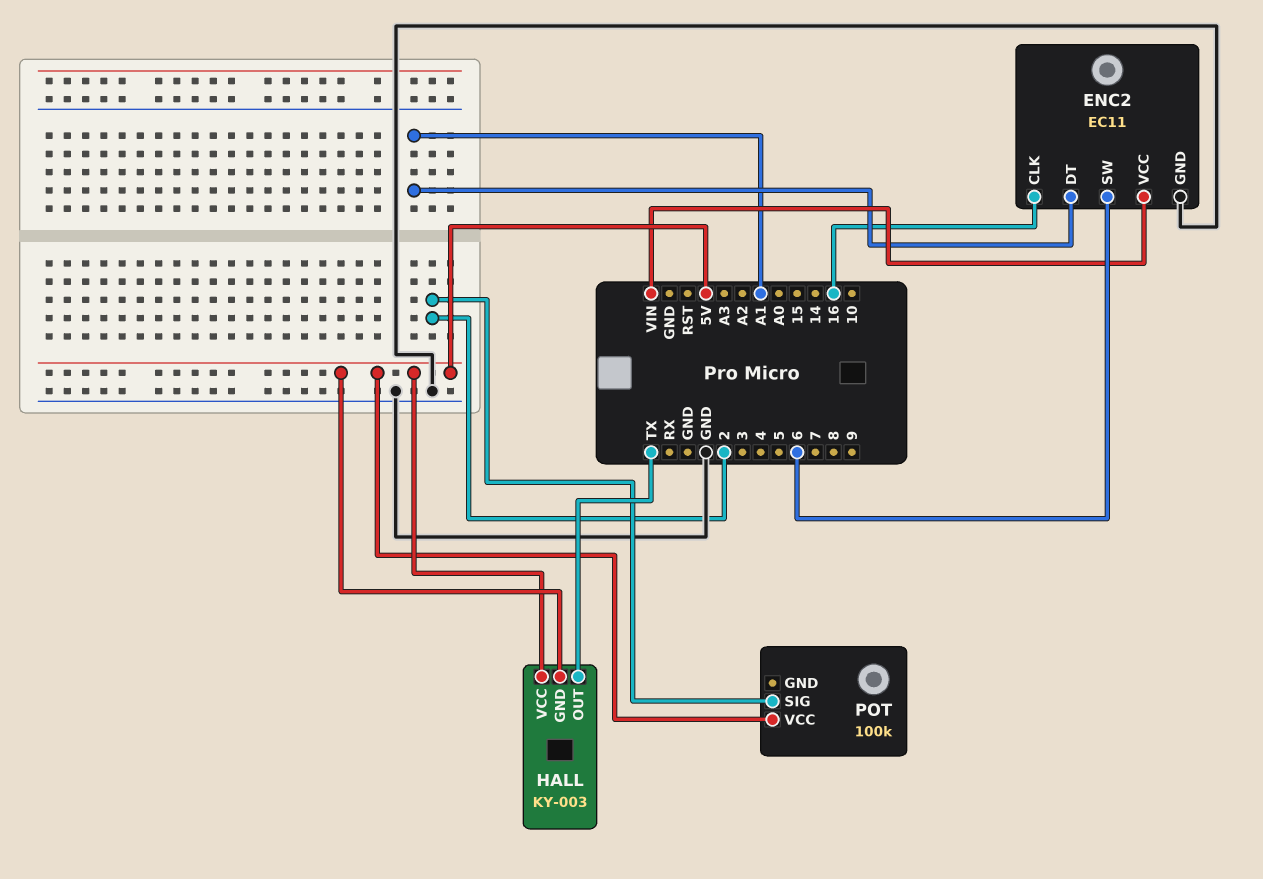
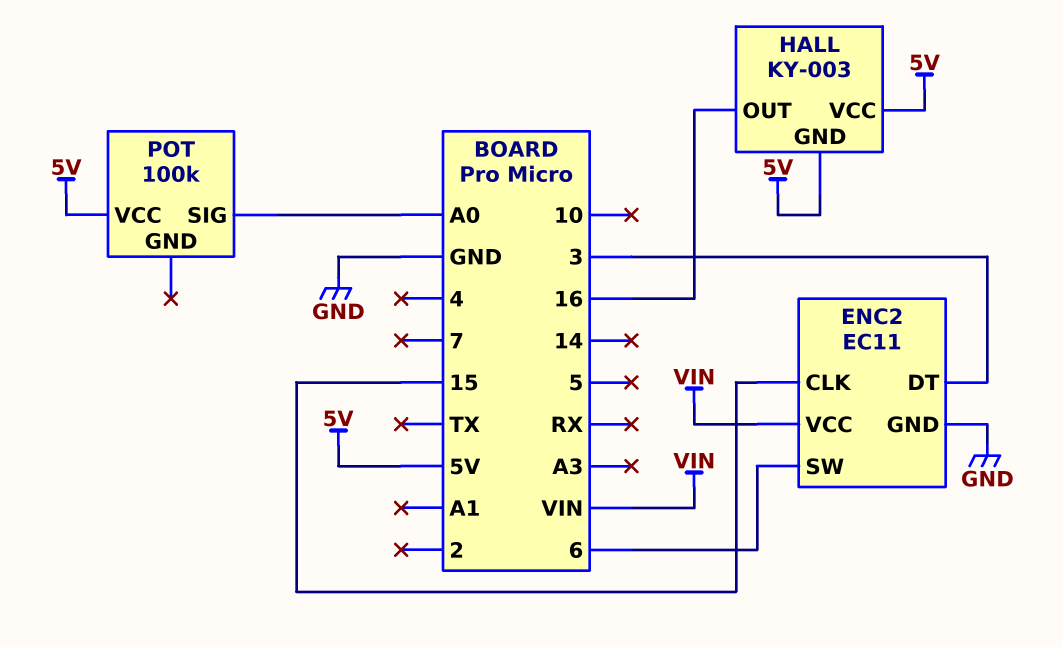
ENC2 pin CLK: 16 -> 15
ENC2 pin DT: A1 -> 3
HALL pin OUT: TX -> 16
POT pin SIG: 2 -> A0

